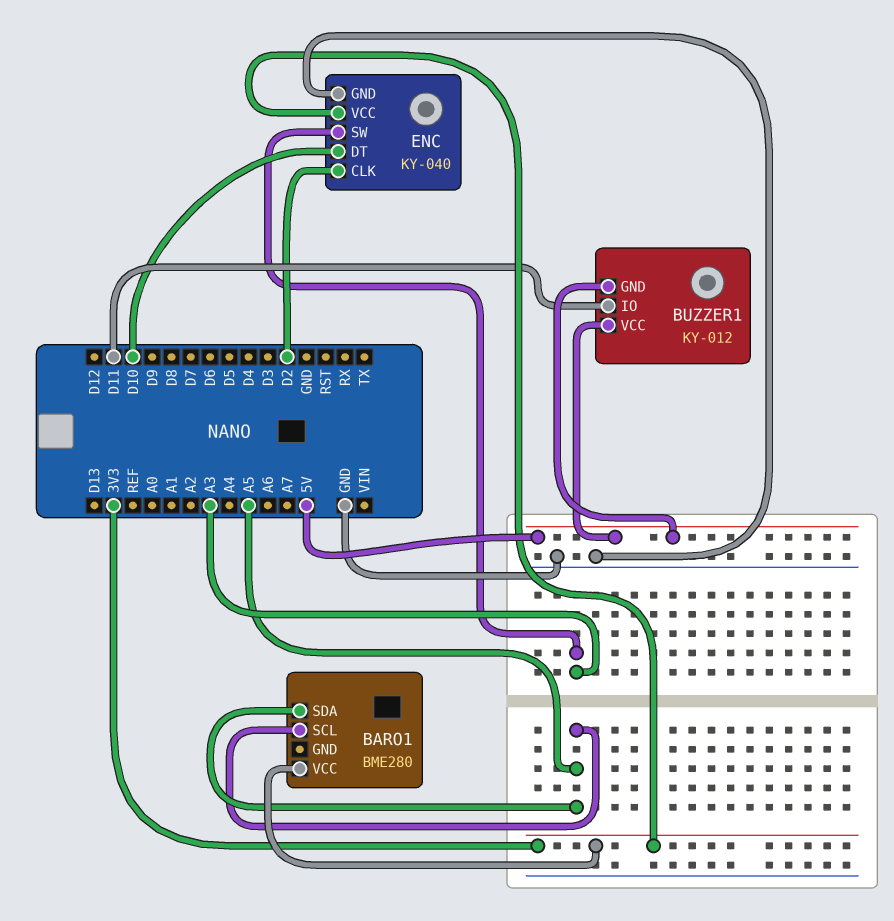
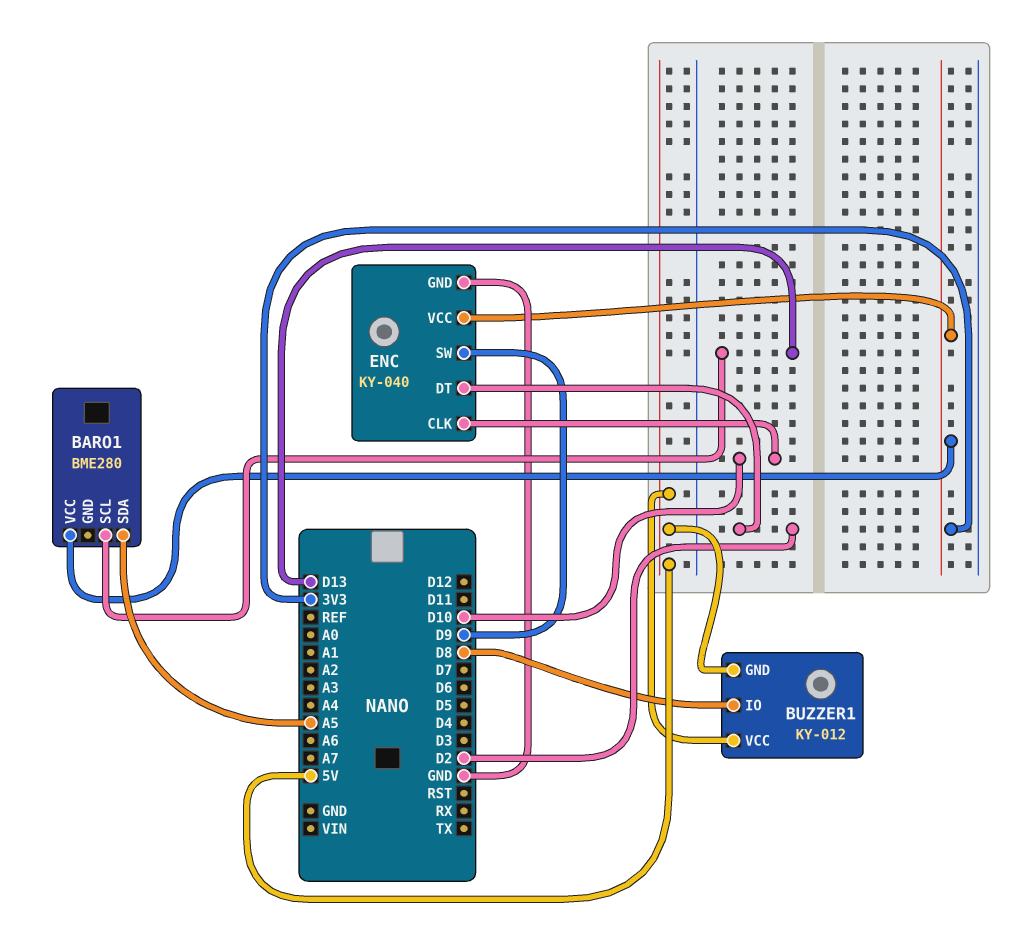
BARO1 pin SCL: A5 -> D13
BUZZER1 pin IO: D11 -> D8
ENC pin CLK: D2 -> D10
ENC pin DT: D10 -> D2
ENC pin SW: A3 -> D9

